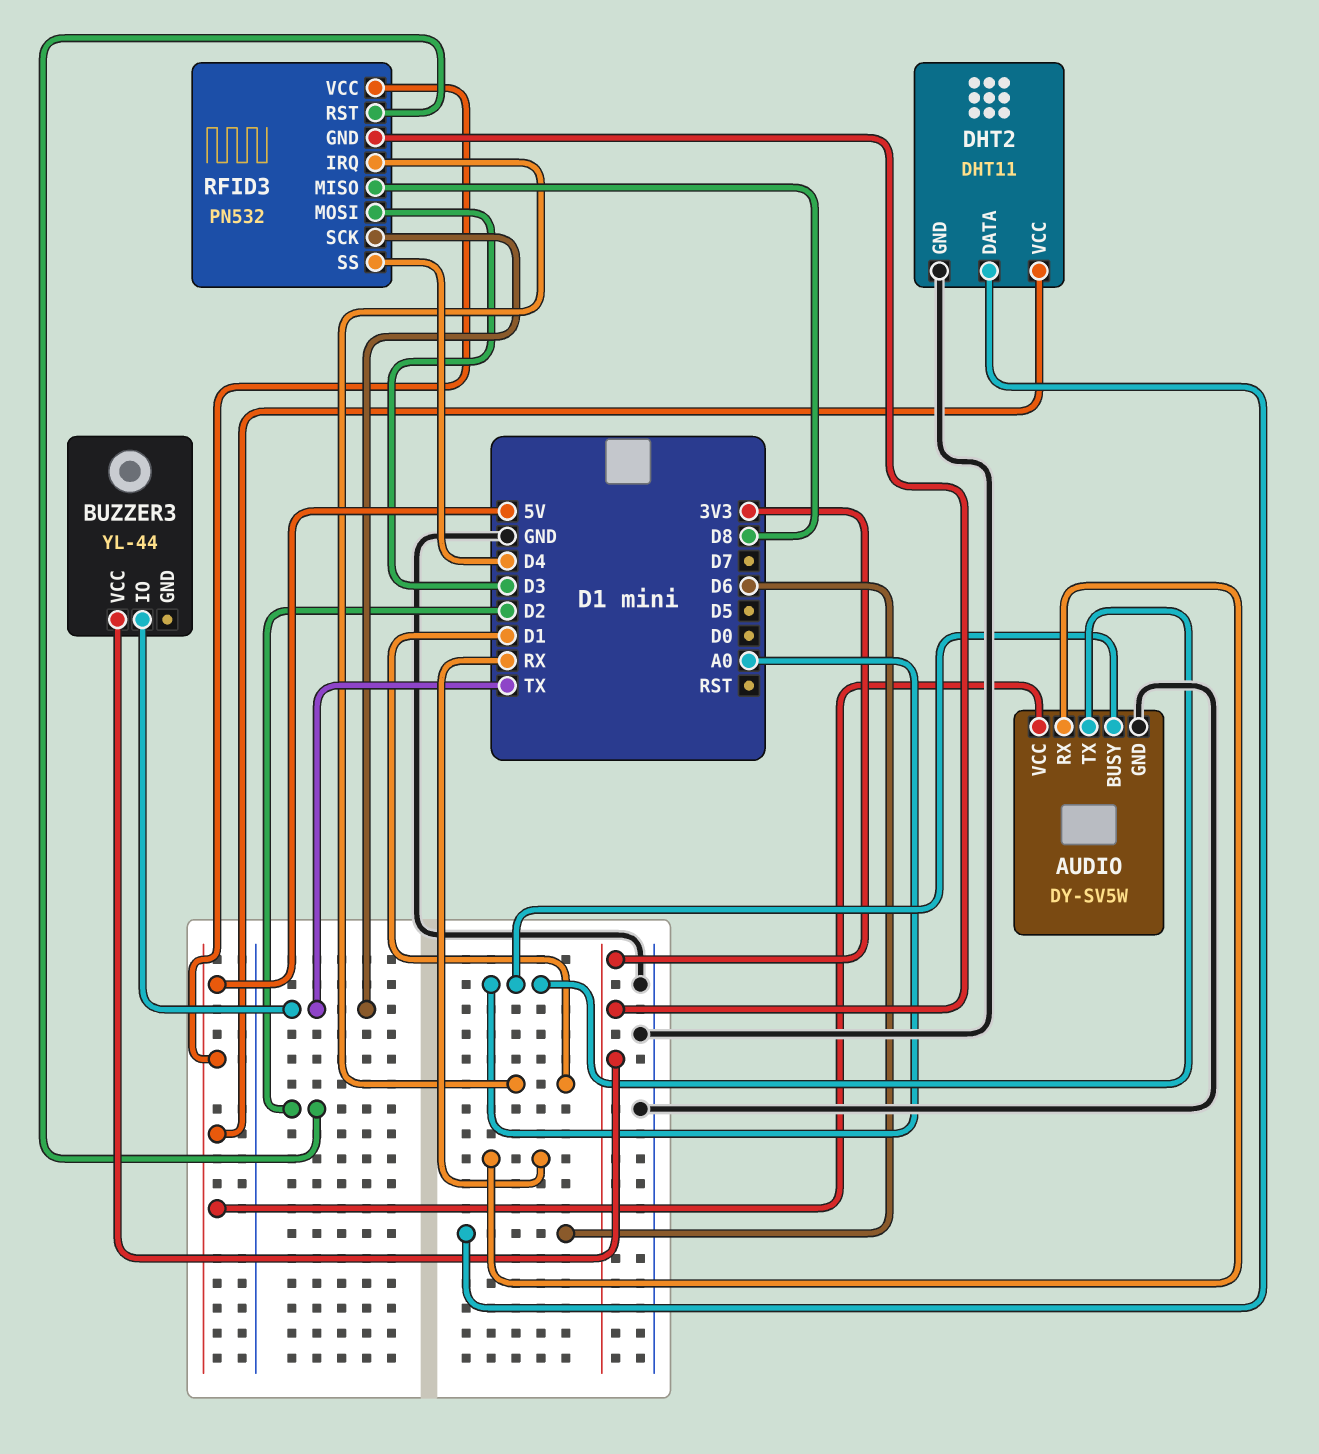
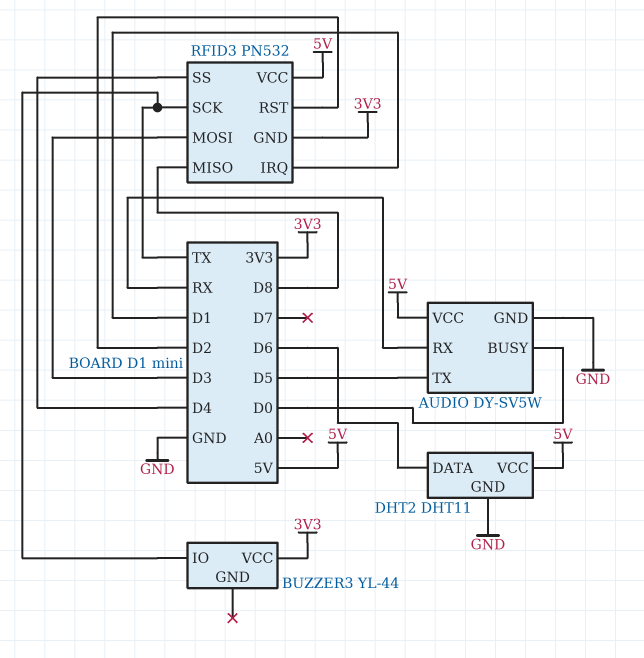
AUDIO pin BUSY: A0 -> D0
AUDIO pin TX: A0 -> D5

